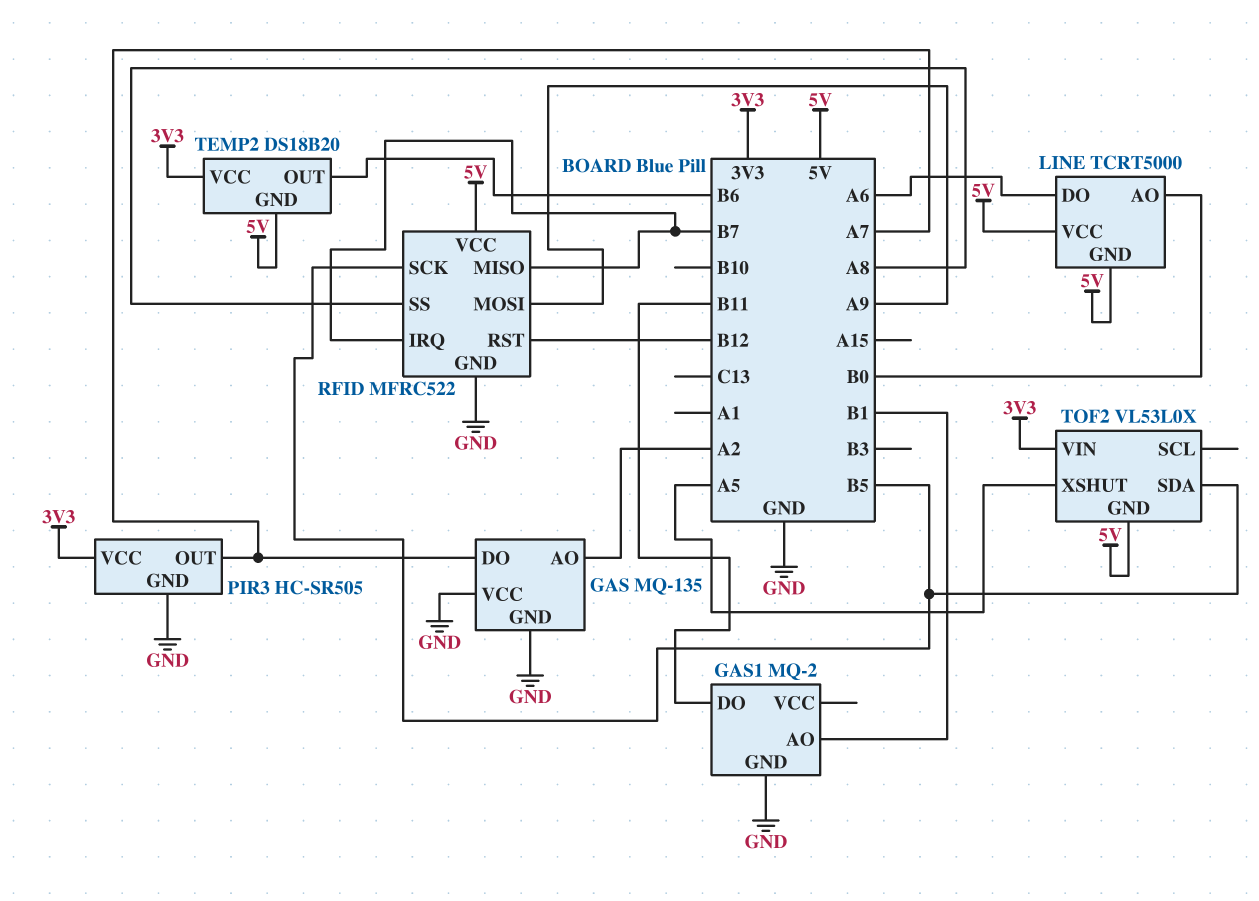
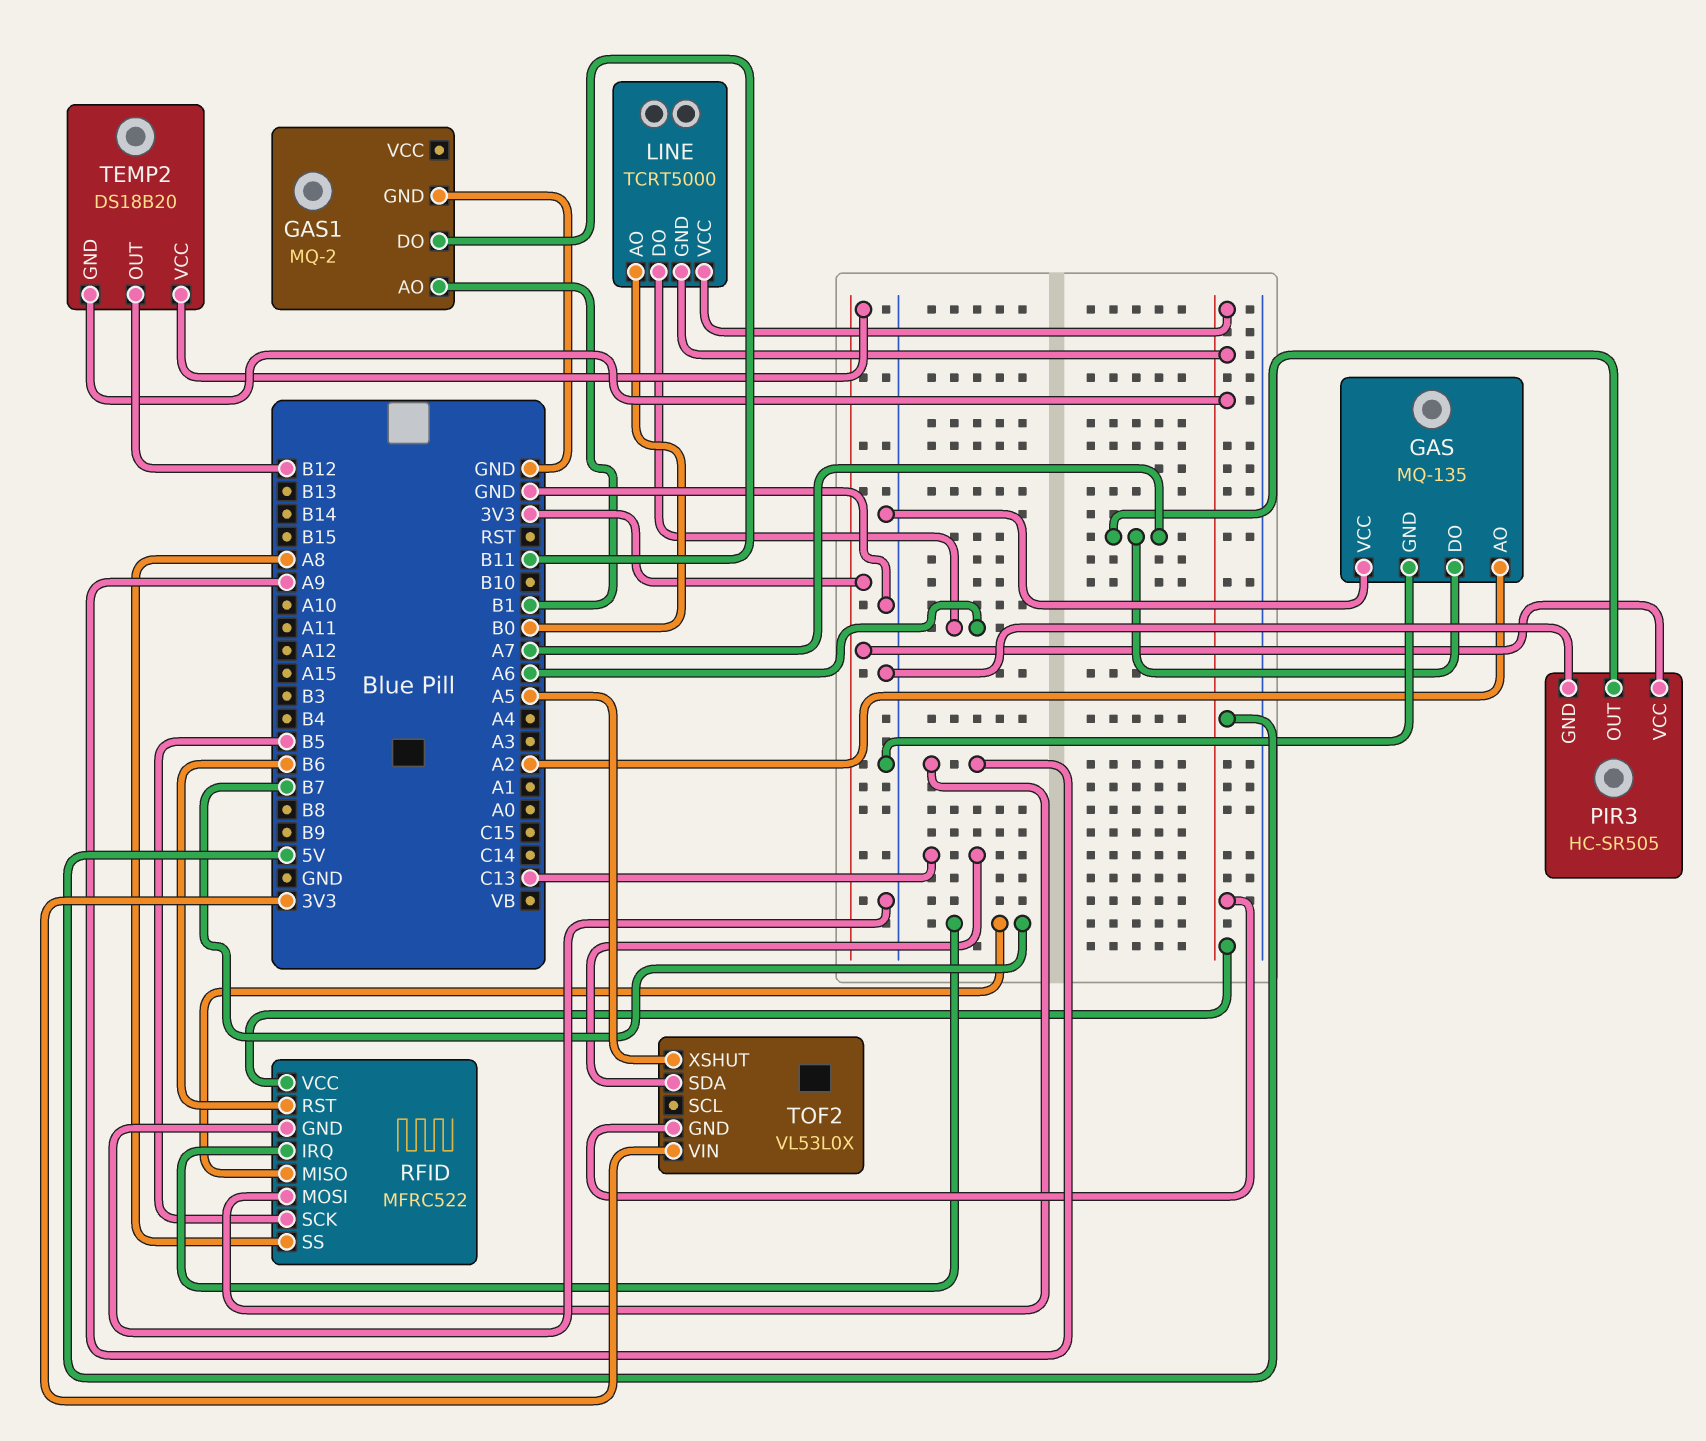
RFID pin RST: B12 -> B6
TEMP2 pin OUT: B6 -> B12
TOF2 pin SDA: B5 -> C13

